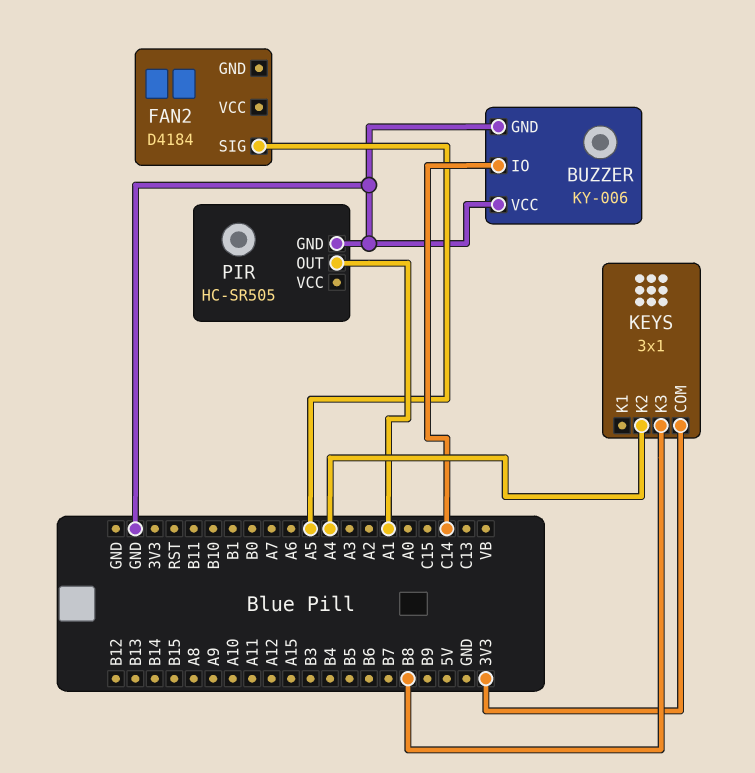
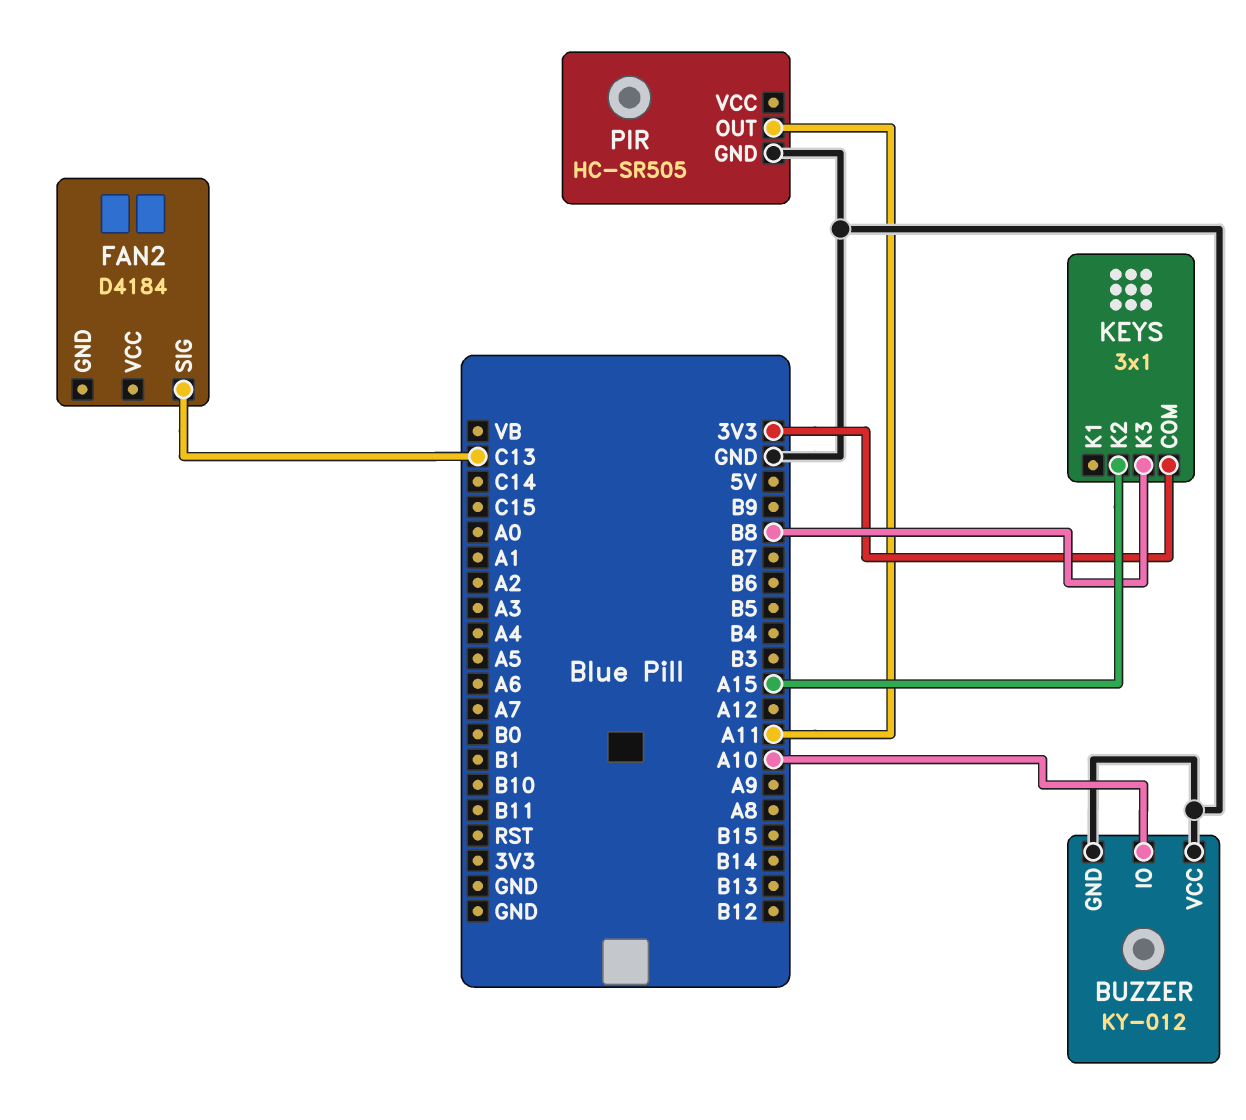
BUZZER: KY-006 -> KY-012
BUZZER pin IO: C14 -> A10
FAN2 pin SIG: A5 -> C13
KEYS pin K2: A4 -> A15
PIR pin OUT: A1 -> A11

